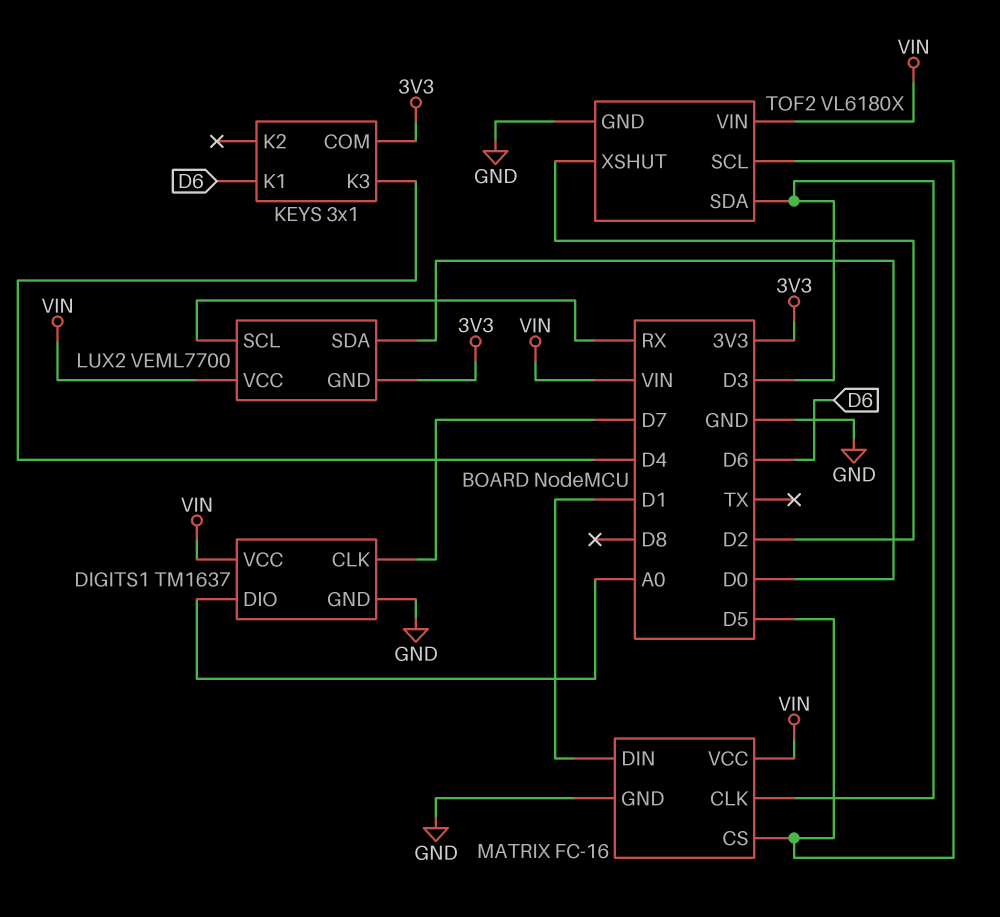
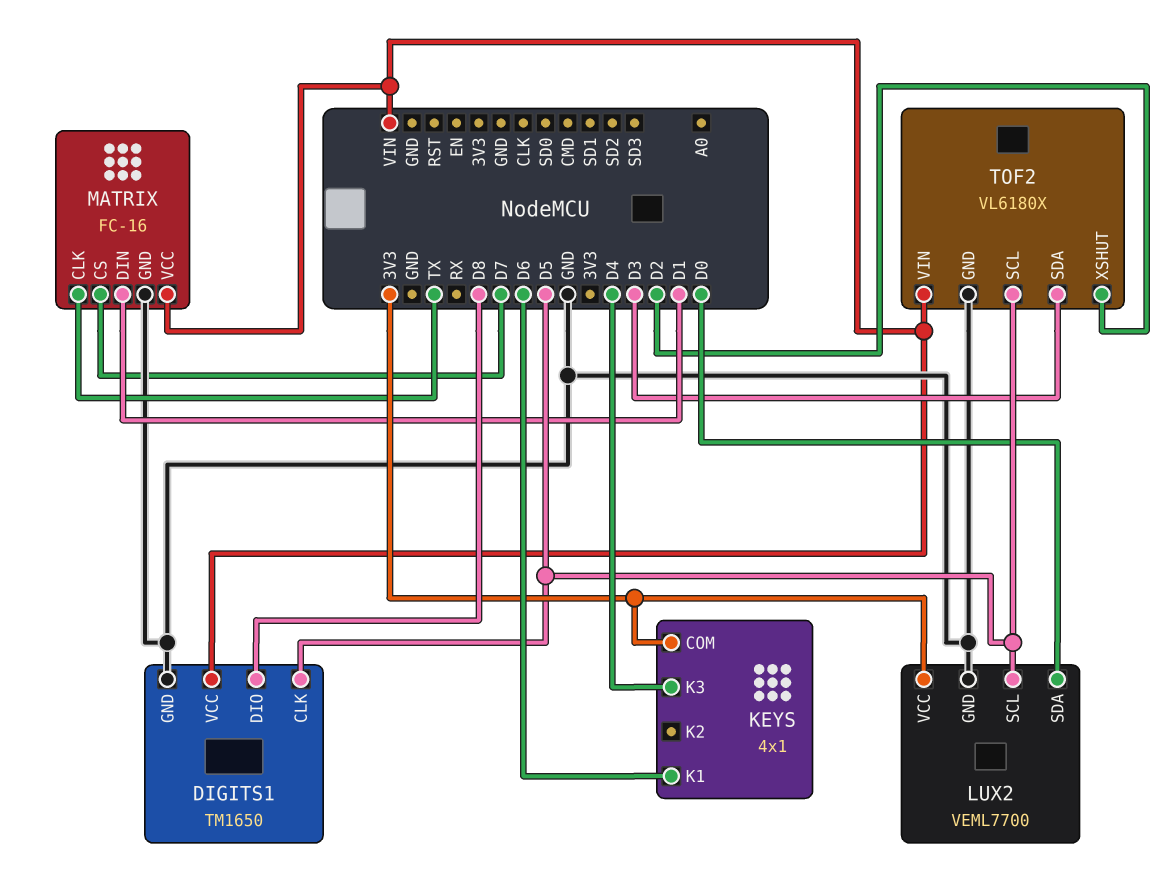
DIGITS1: TM1637 -> TM1650
DIGITS1 pin CLK: D7 -> D5
DIGITS1 pin DIO: A0 -> D8
KEYS: 3x1 -> 4x1
LUX2 pin GND: 3V3 -> GND
LUX2 pin SCL: RX -> D5
LUX2 pin VCC: VIN -> 3V3
MATRIX pin CLK: D3 -> TX
MATRIX pin CS: D5 -> D7

